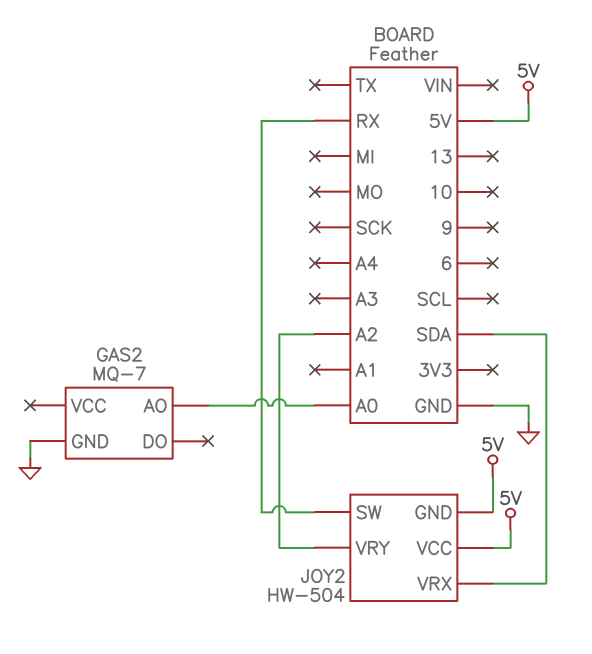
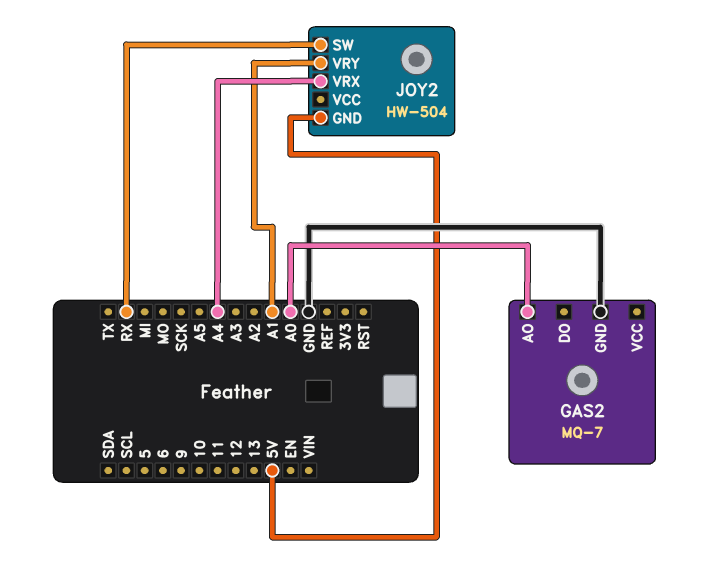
JOY2 pin VCC: 5V -> none
JOY2 pin VRX: SDA -> A4
JOY2 pin VRY: A2 -> A1

